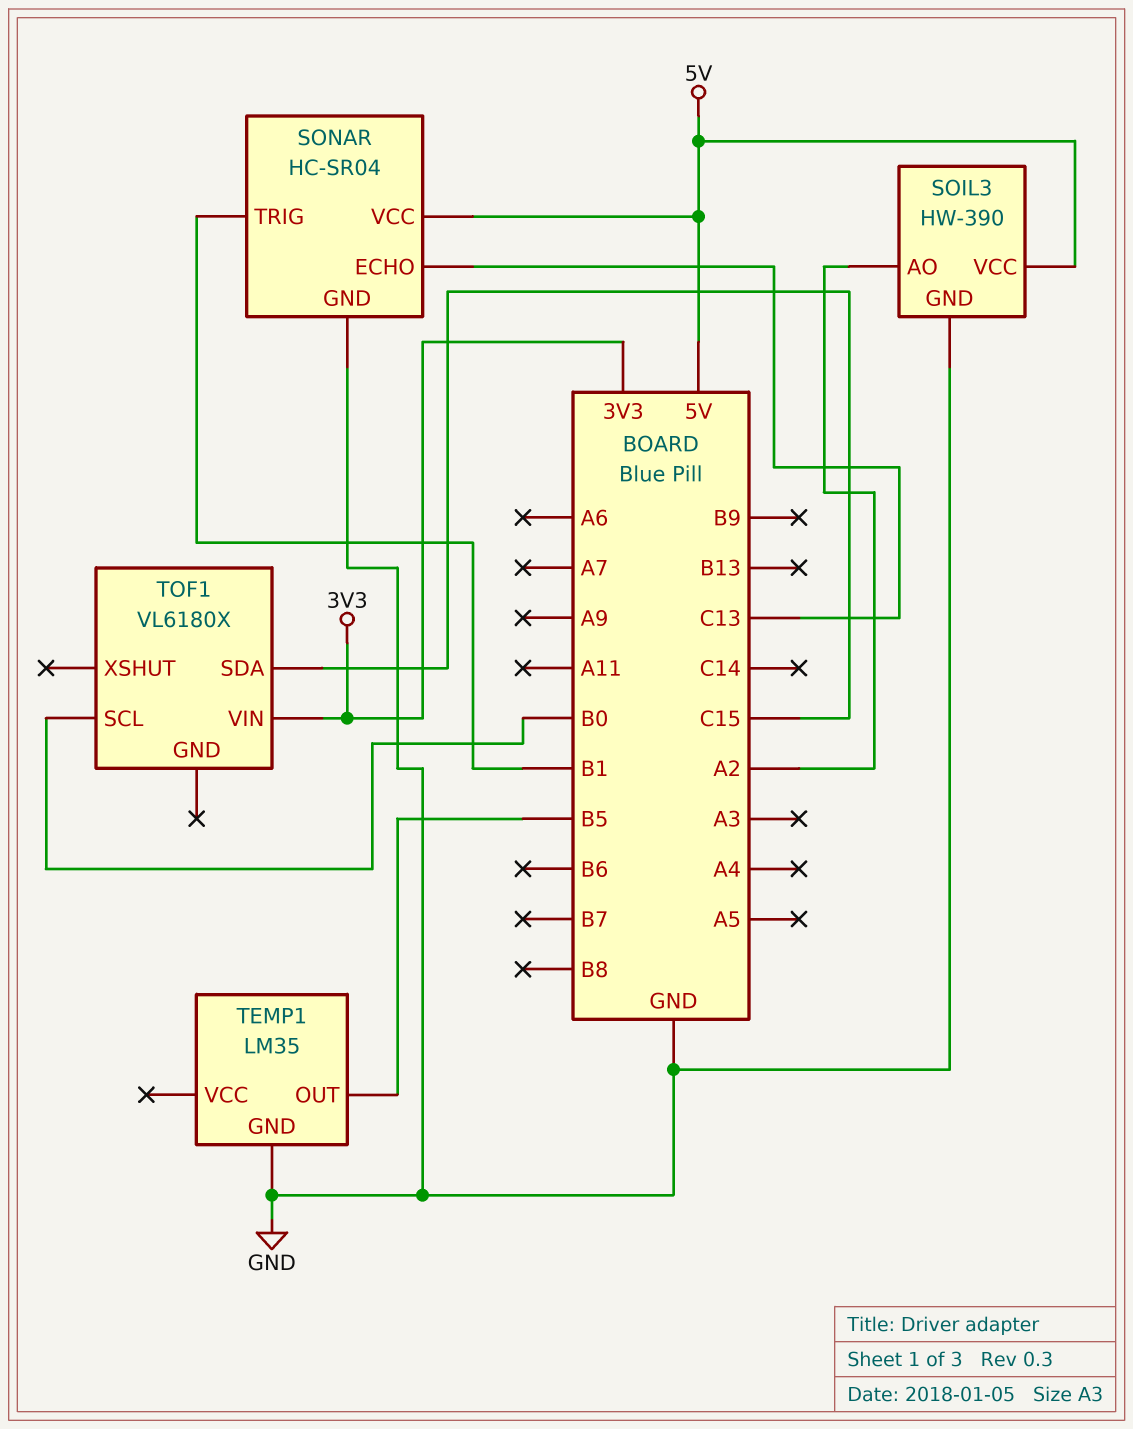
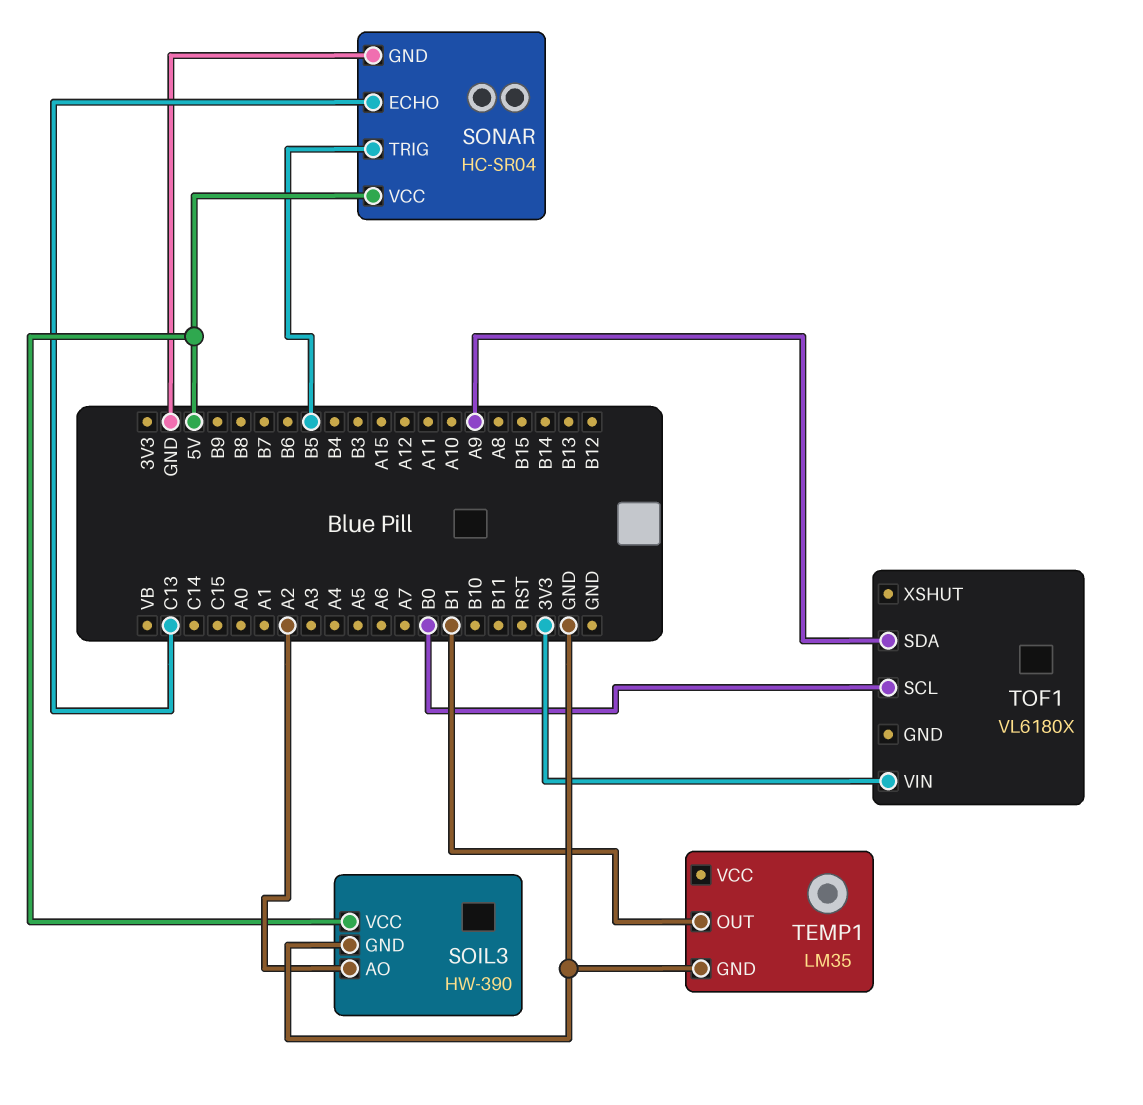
SONAR pin TRIG: B1 -> B5
TEMP1 pin OUT: B5 -> B1
TOF1 pin SDA: C15 -> A9

